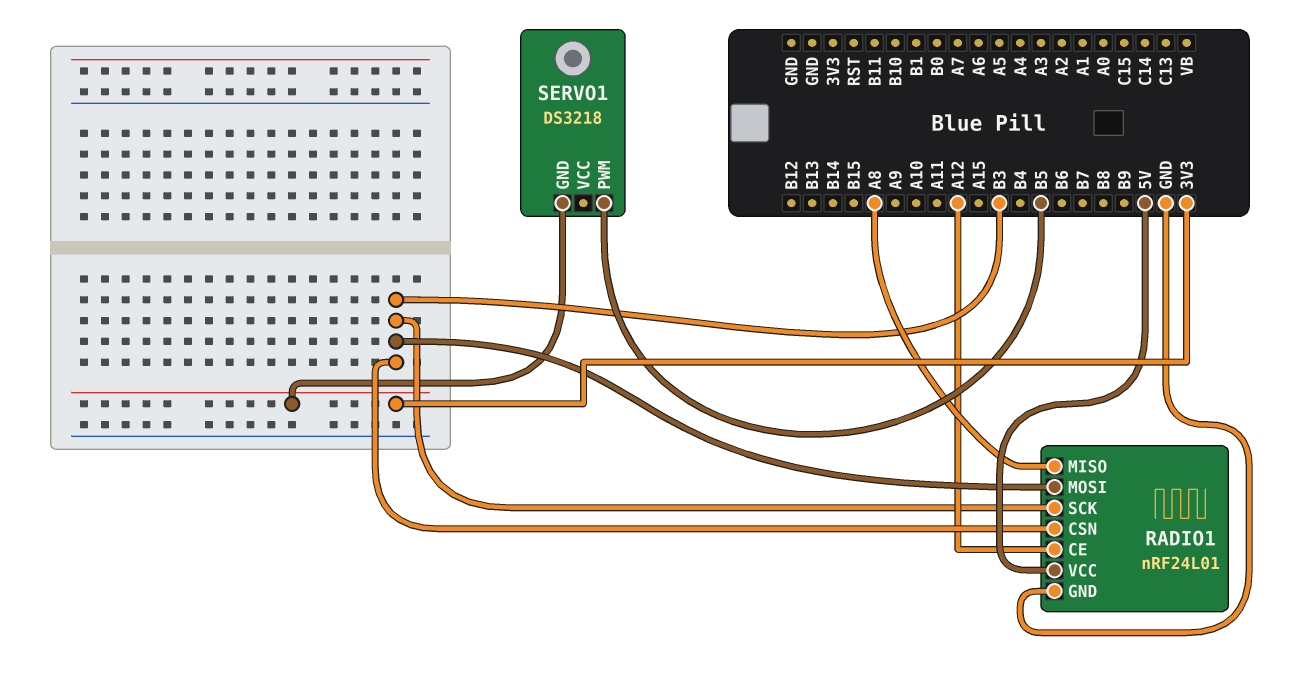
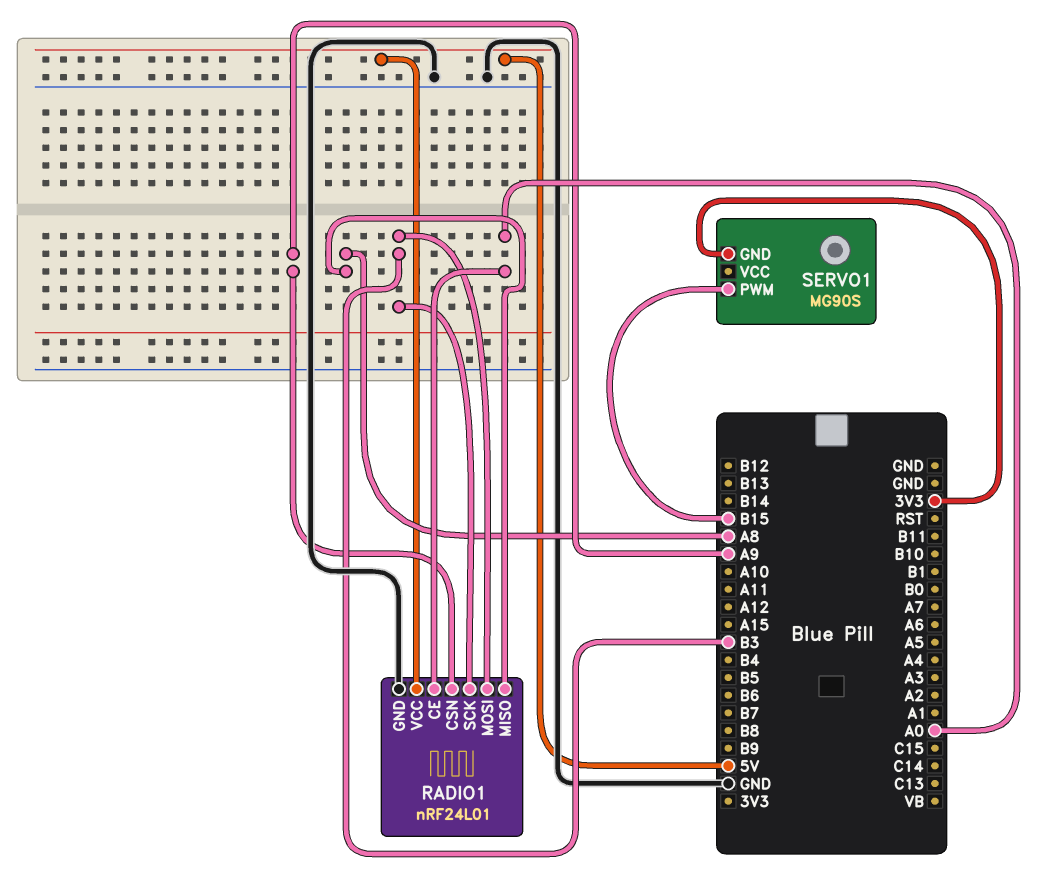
RADIO1 pin CE: A12 -> A0
RADIO1 pin CSN: B3 -> A9
SERVO1: DS3218 -> MG90S
SERVO1 pin PWM: B5 -> B15

